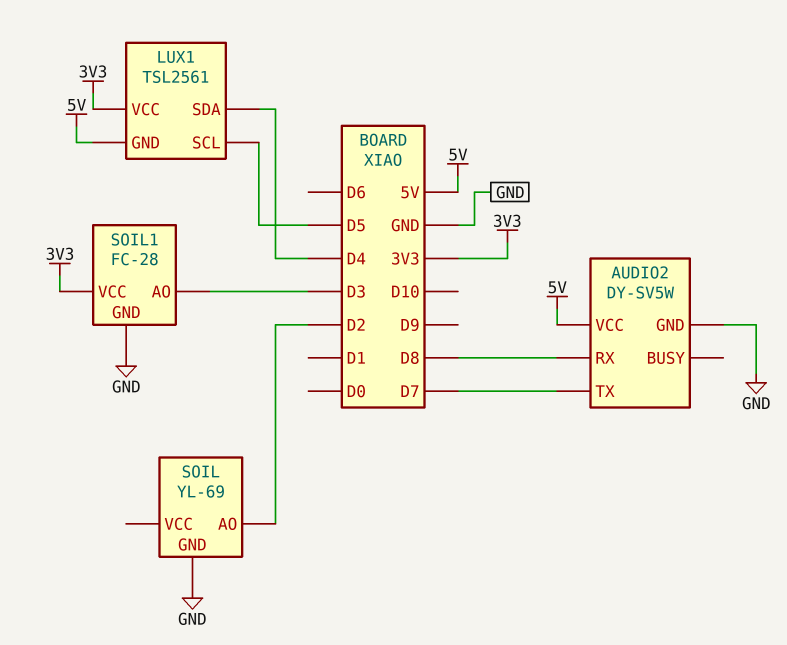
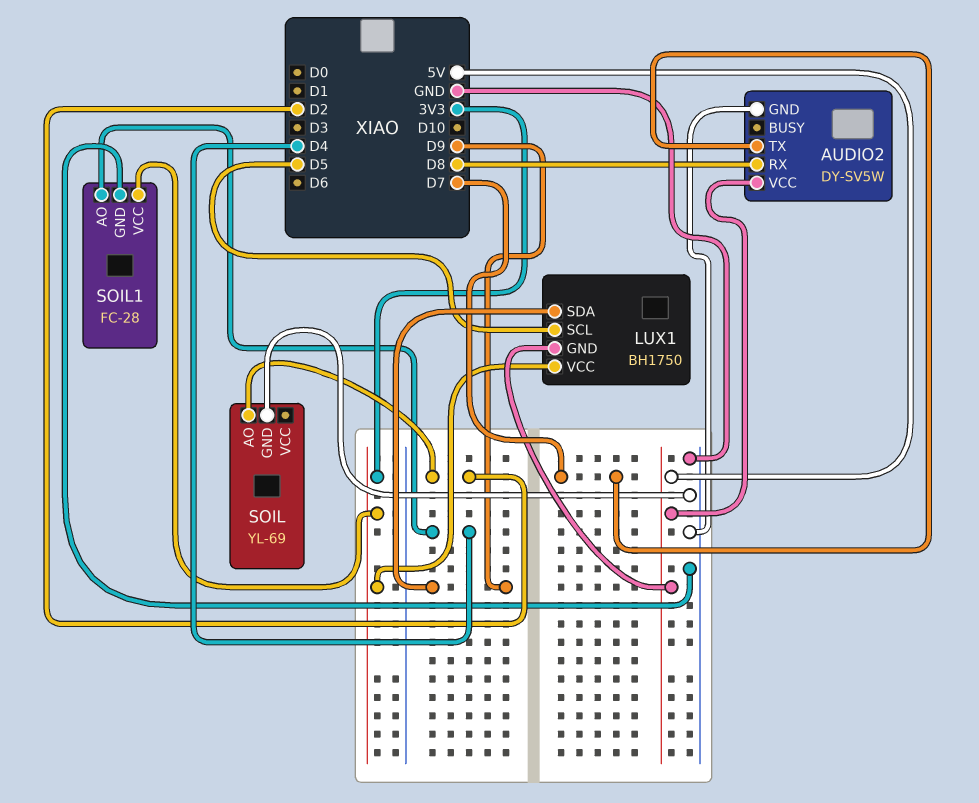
LUX1: TSL2561 -> BH1750
LUX1 pin SDA: D4 -> D9
SOIL1 pin AO: D3 -> D4

